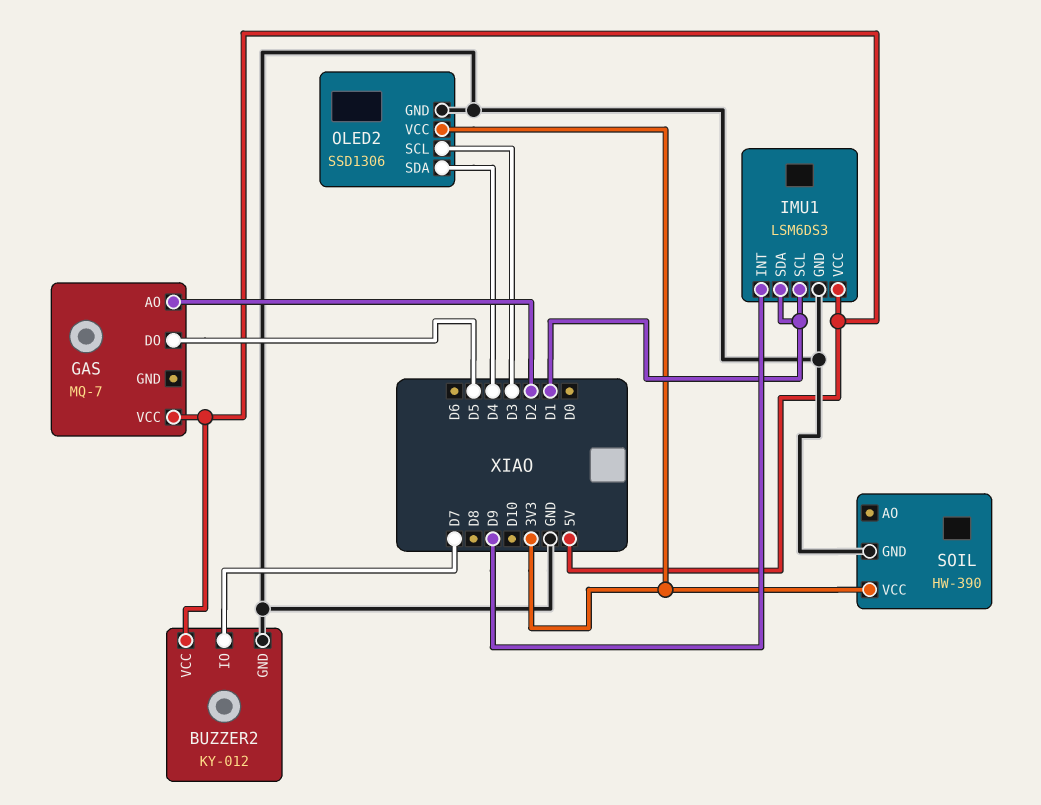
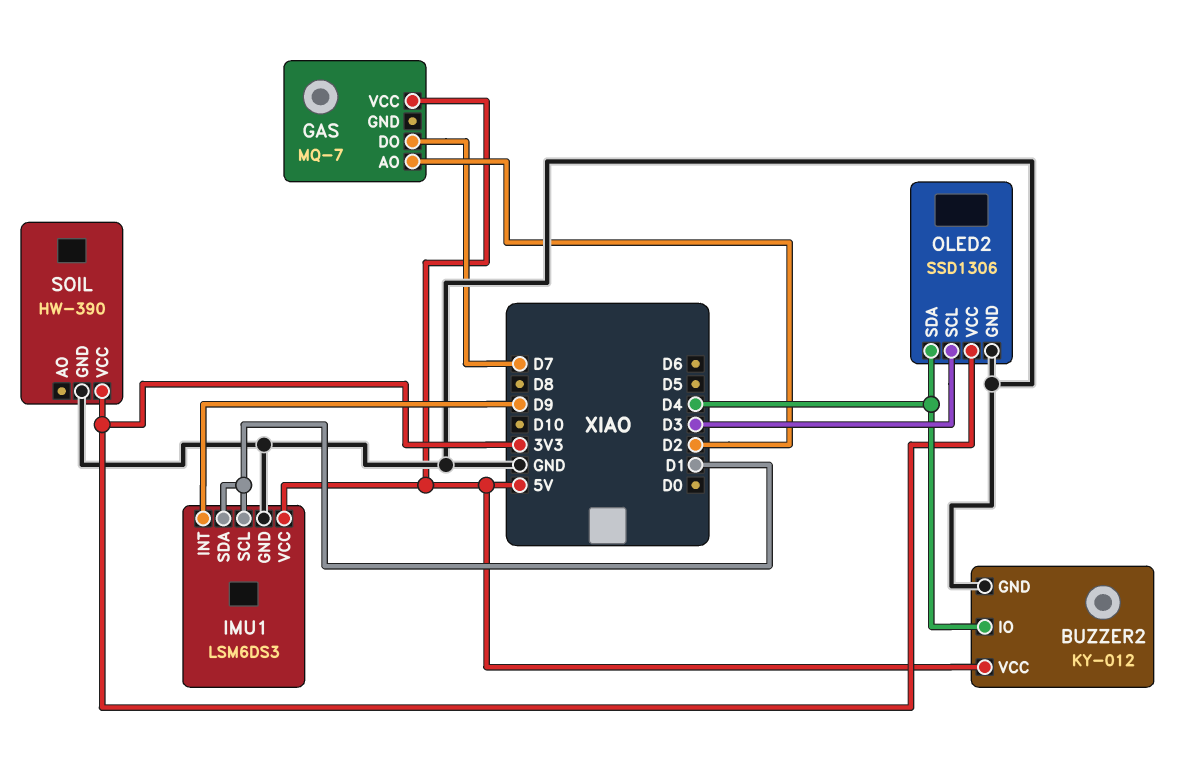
BUZZER2 pin IO: D7 -> D4
GAS pin DO: D5 -> D7

